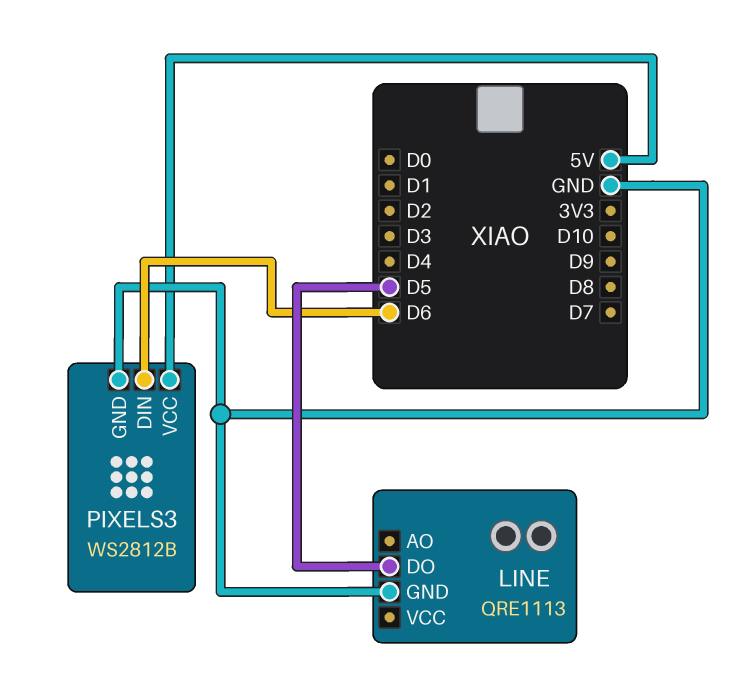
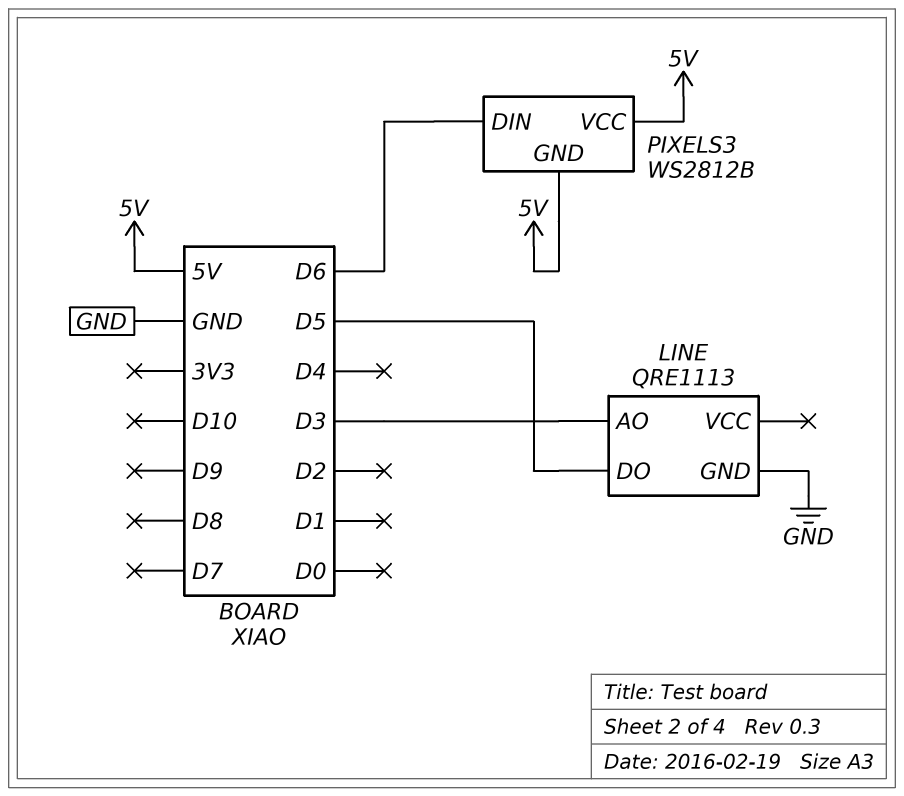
LINE pin AO: none -> D3
PIXELS3 pin GND: GND -> 5V

